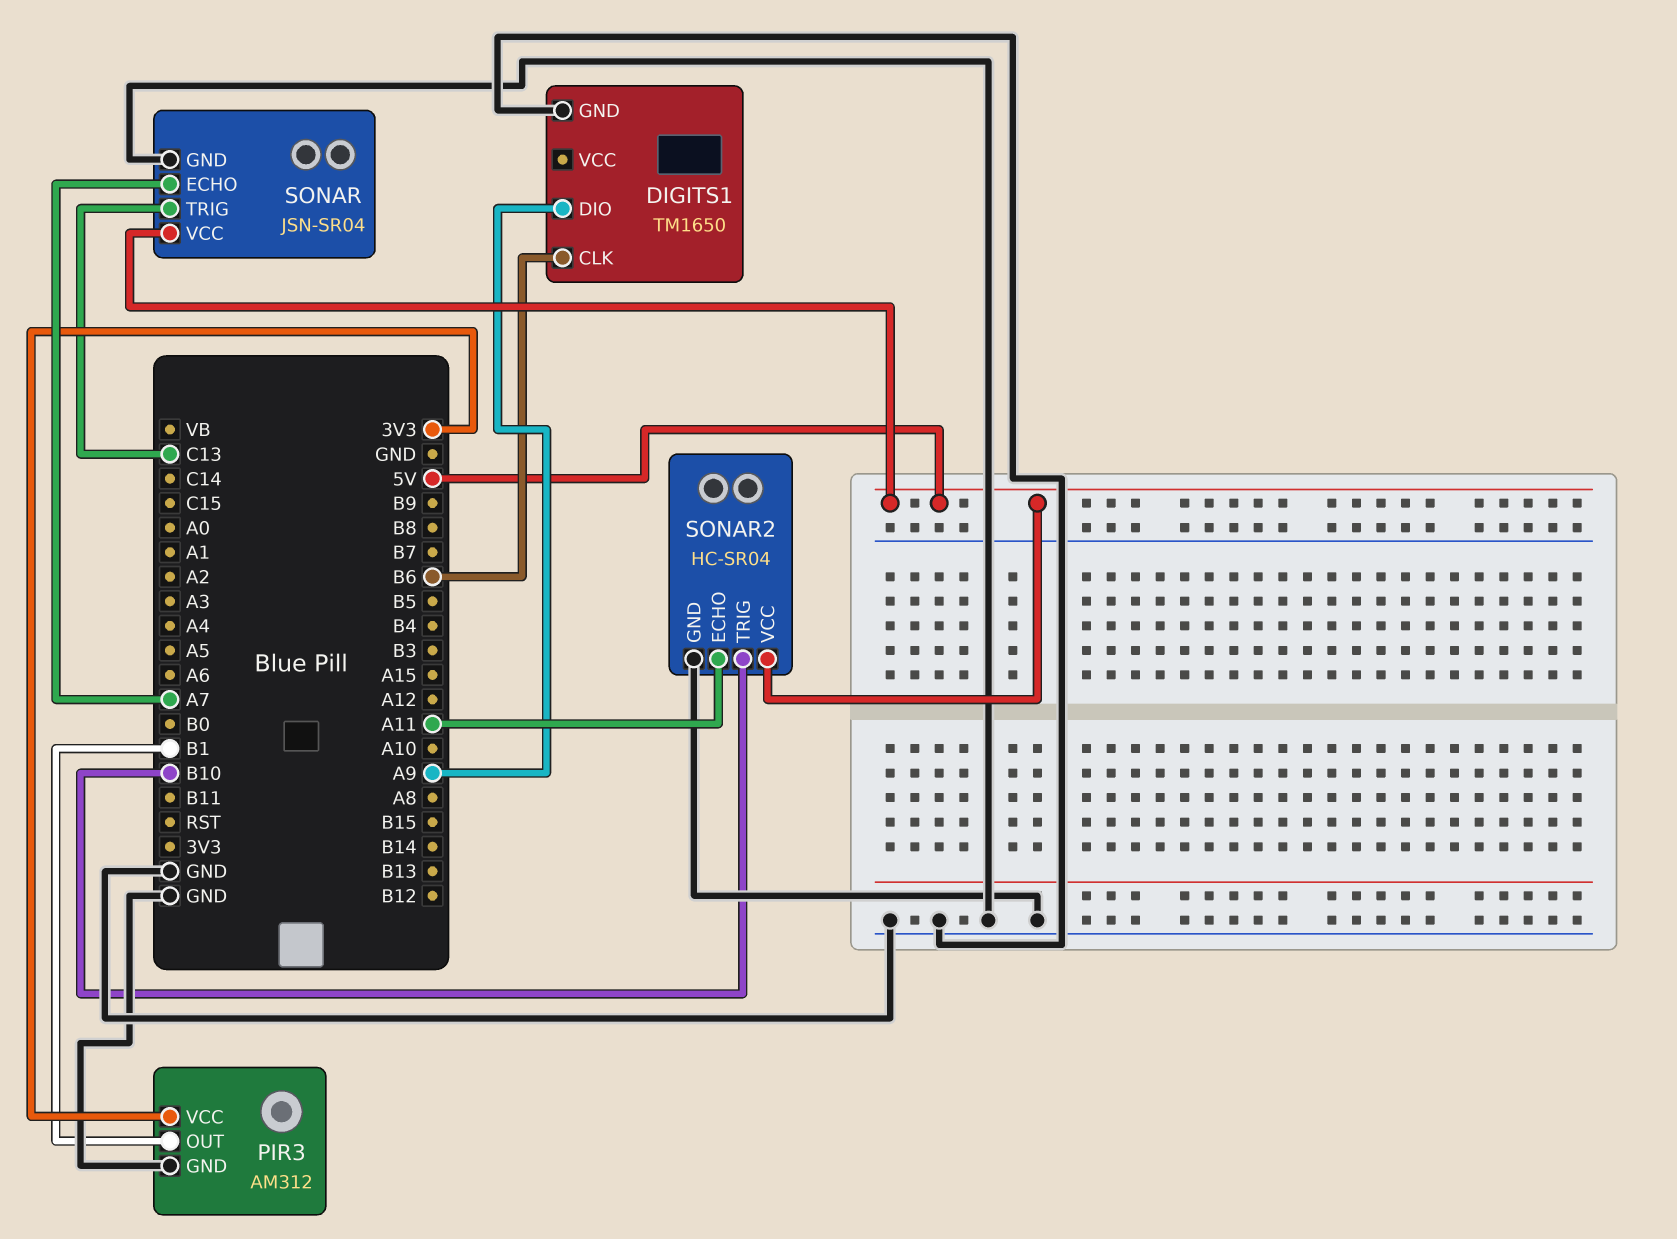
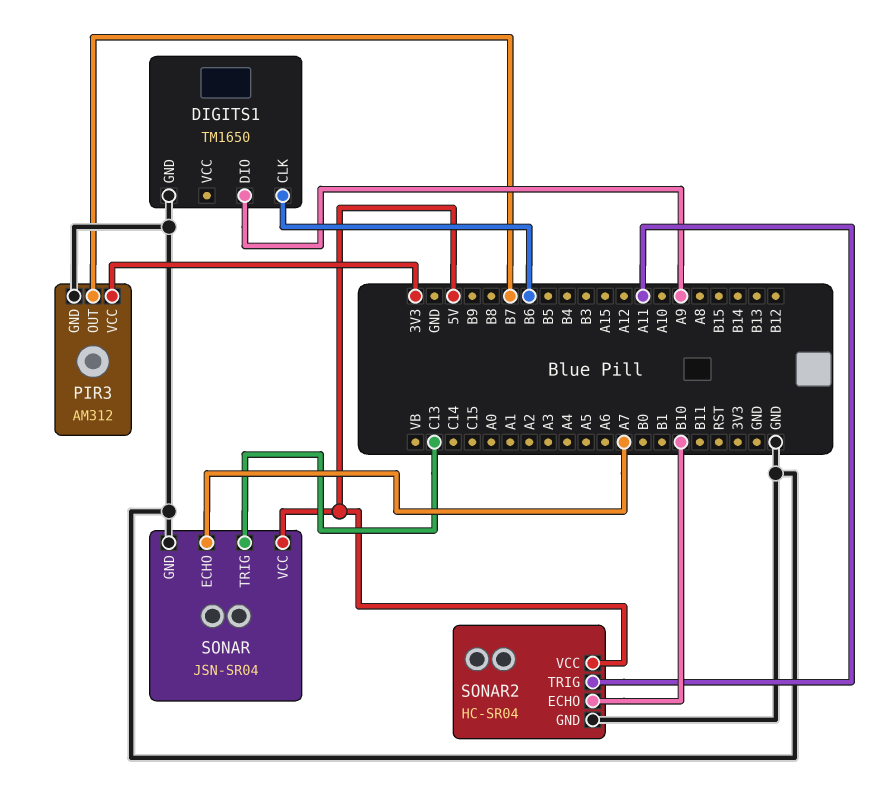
PIR3 pin OUT: B1 -> B7
SONAR2 pin ECHO: A11 -> B10
SONAR2 pin TRIG: B10 -> A11

